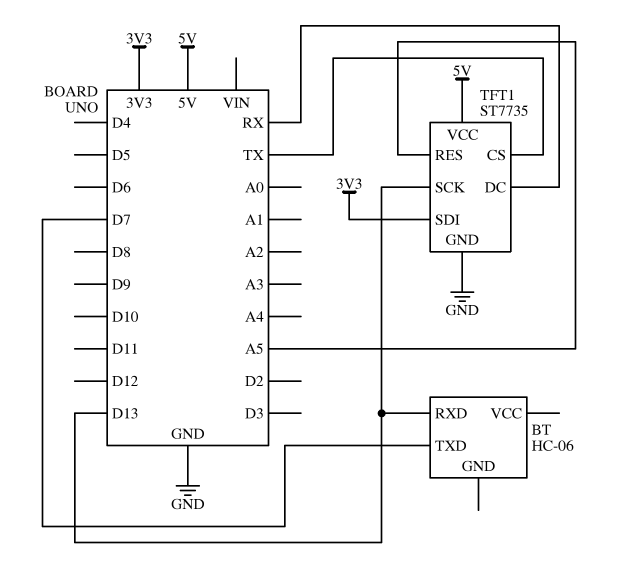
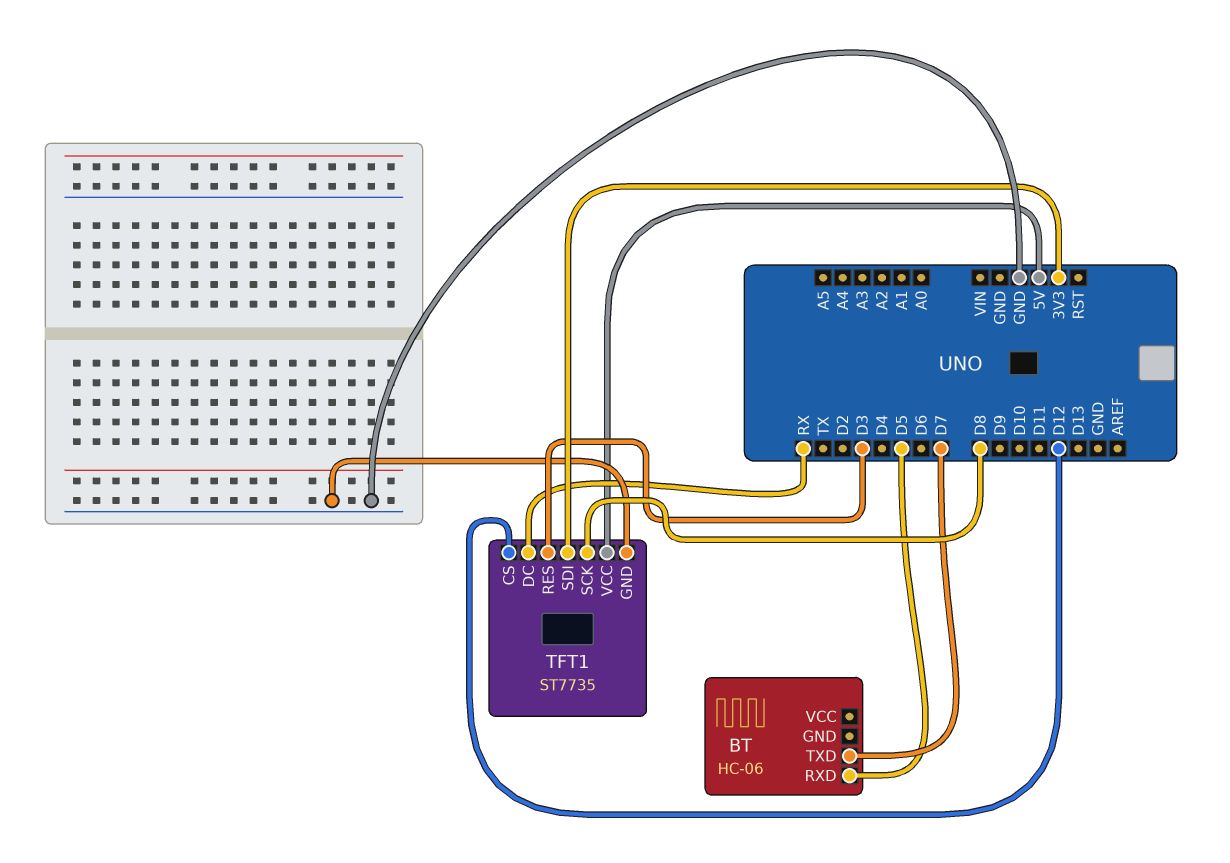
BT pin RXD: D13 -> D5
TFT1 pin CS: TX -> D12
TFT1 pin RES: A5 -> D3
TFT1 pin SCK: D13 -> D8

